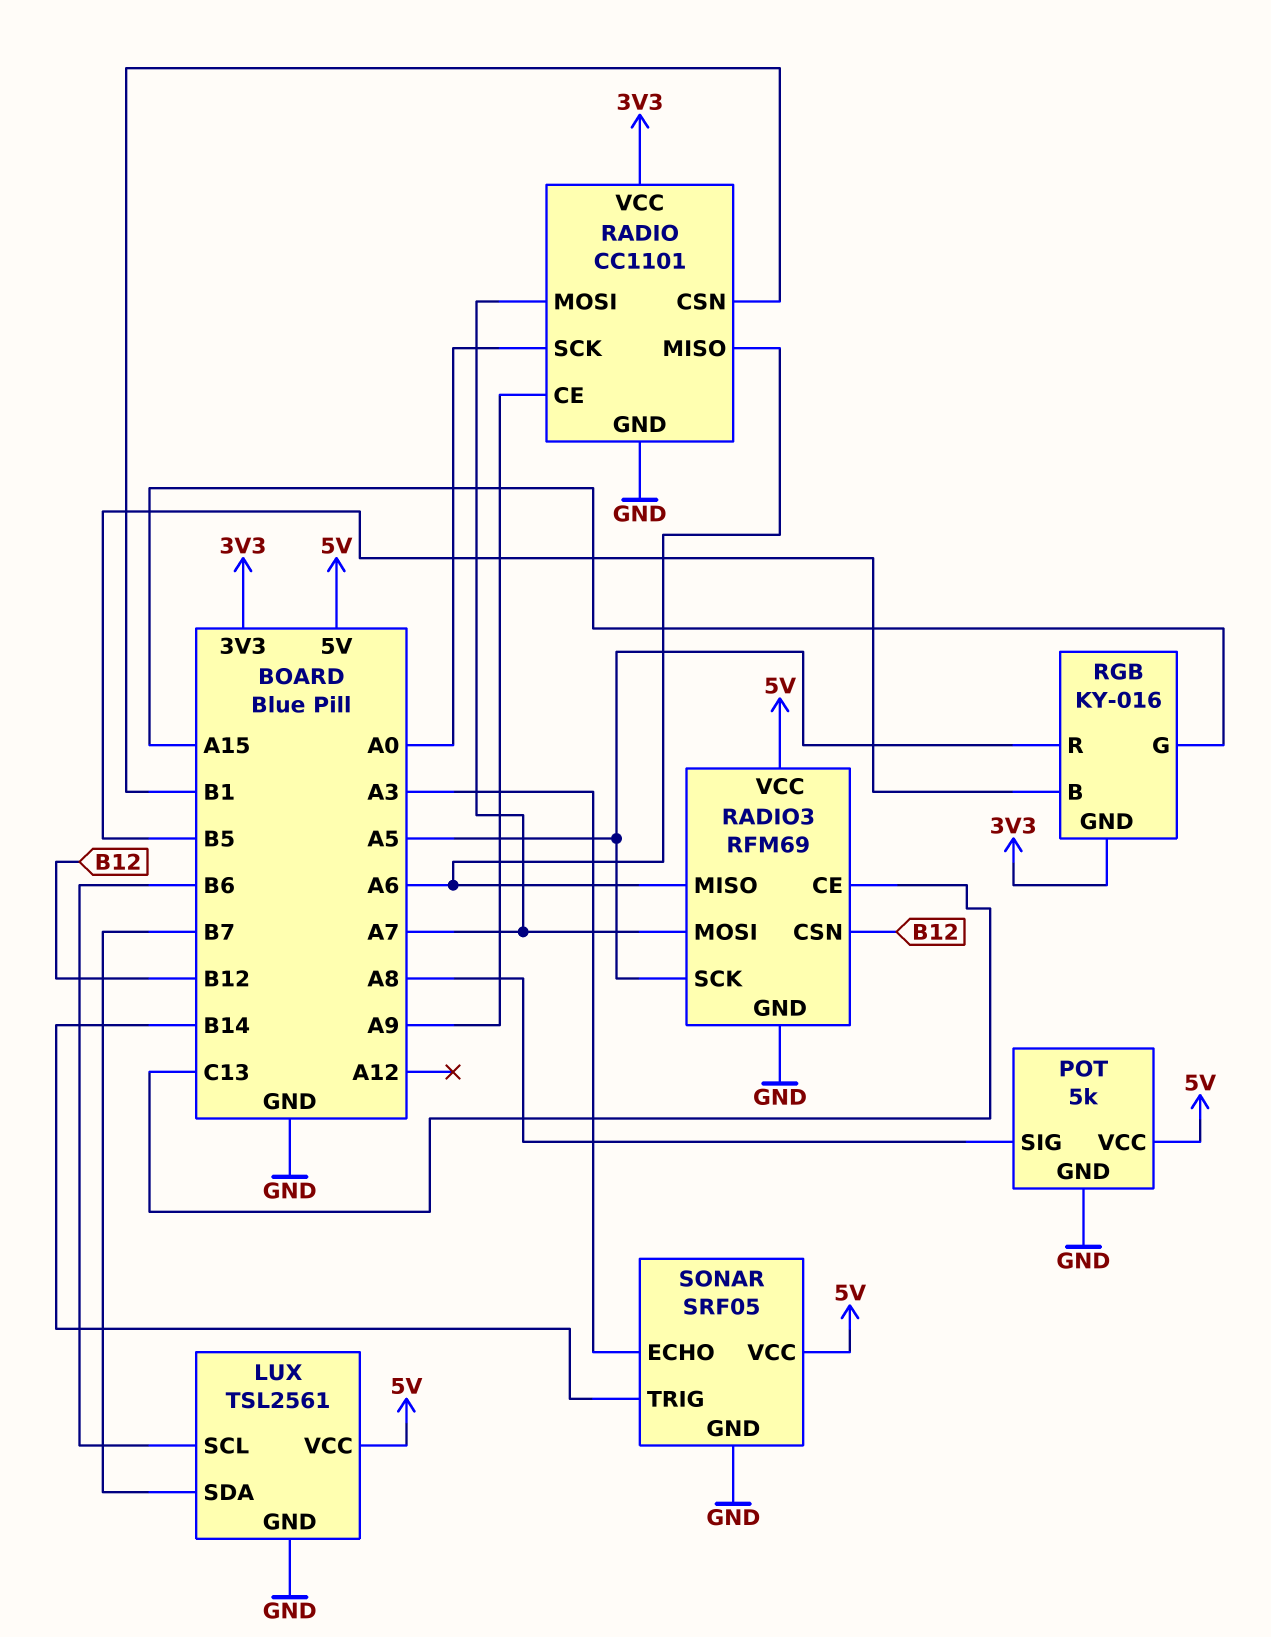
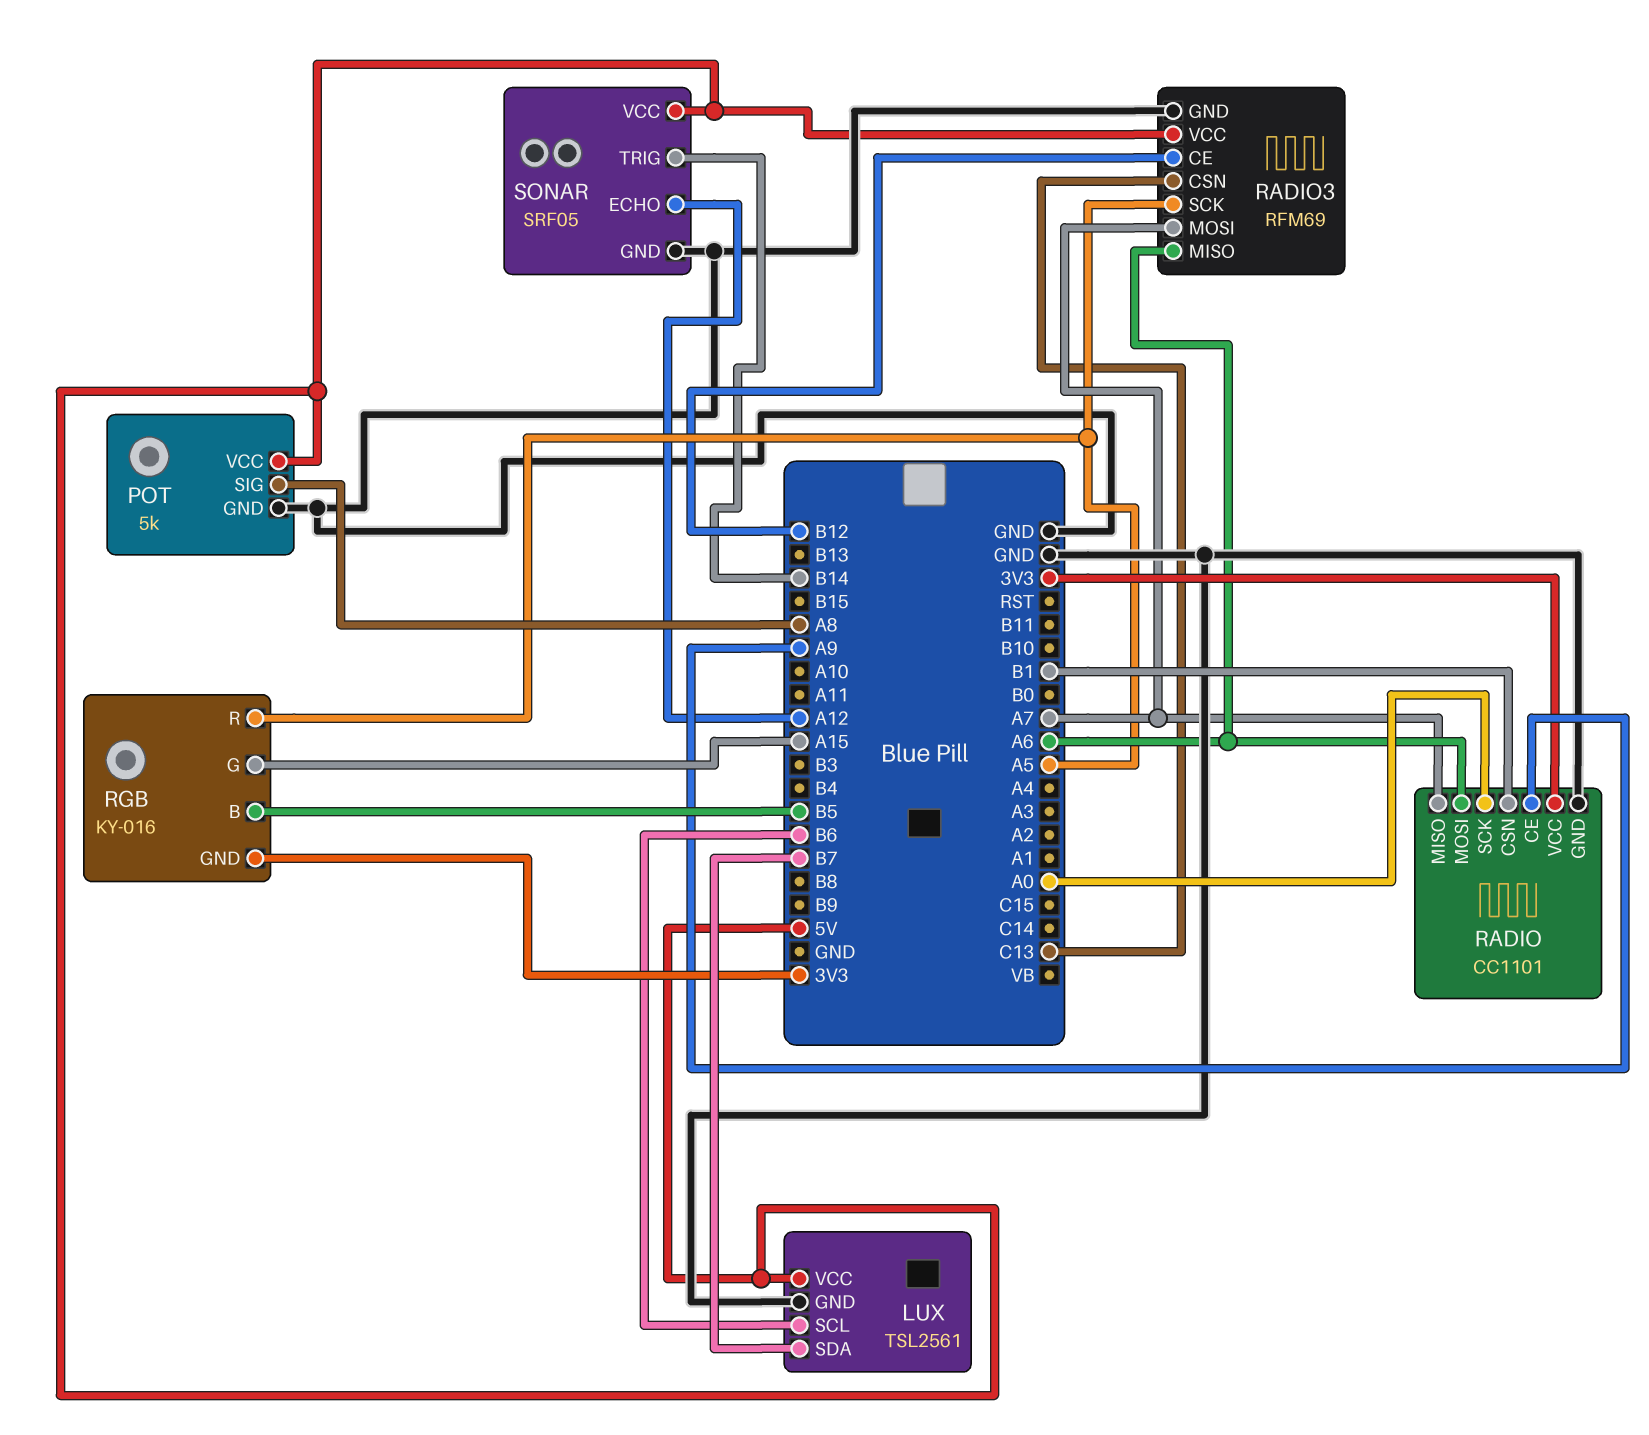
RADIO pin MISO: A6 -> A7
RADIO pin MOSI: A7 -> A6
RADIO3 pin CE: C13 -> B12
RADIO3 pin CSN: B12 -> C13
SONAR pin ECHO: A3 -> A12

